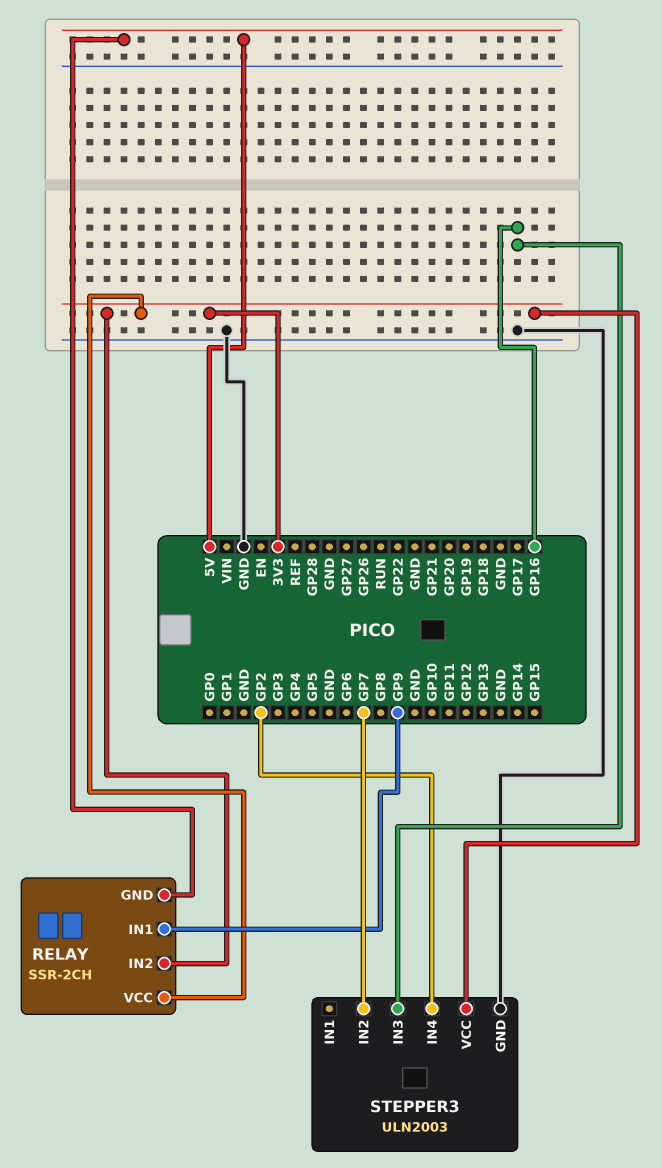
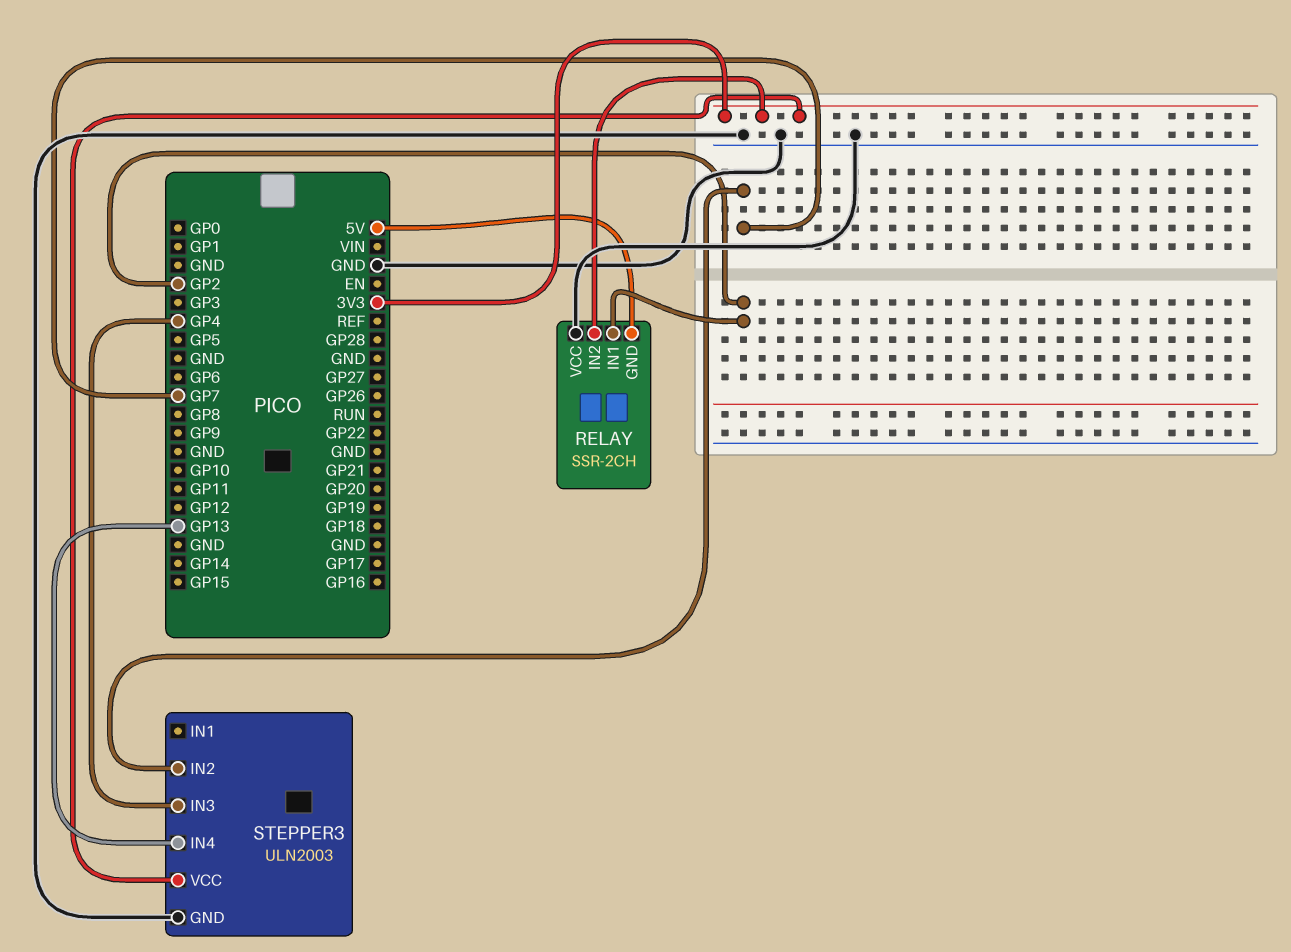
RELAY pin IN1: GP9 -> GP2
RELAY pin VCC: 3V3 -> GND
STEPPER3 pin IN3: GP16 -> GP4
STEPPER3 pin IN4: GP2 -> GP13

